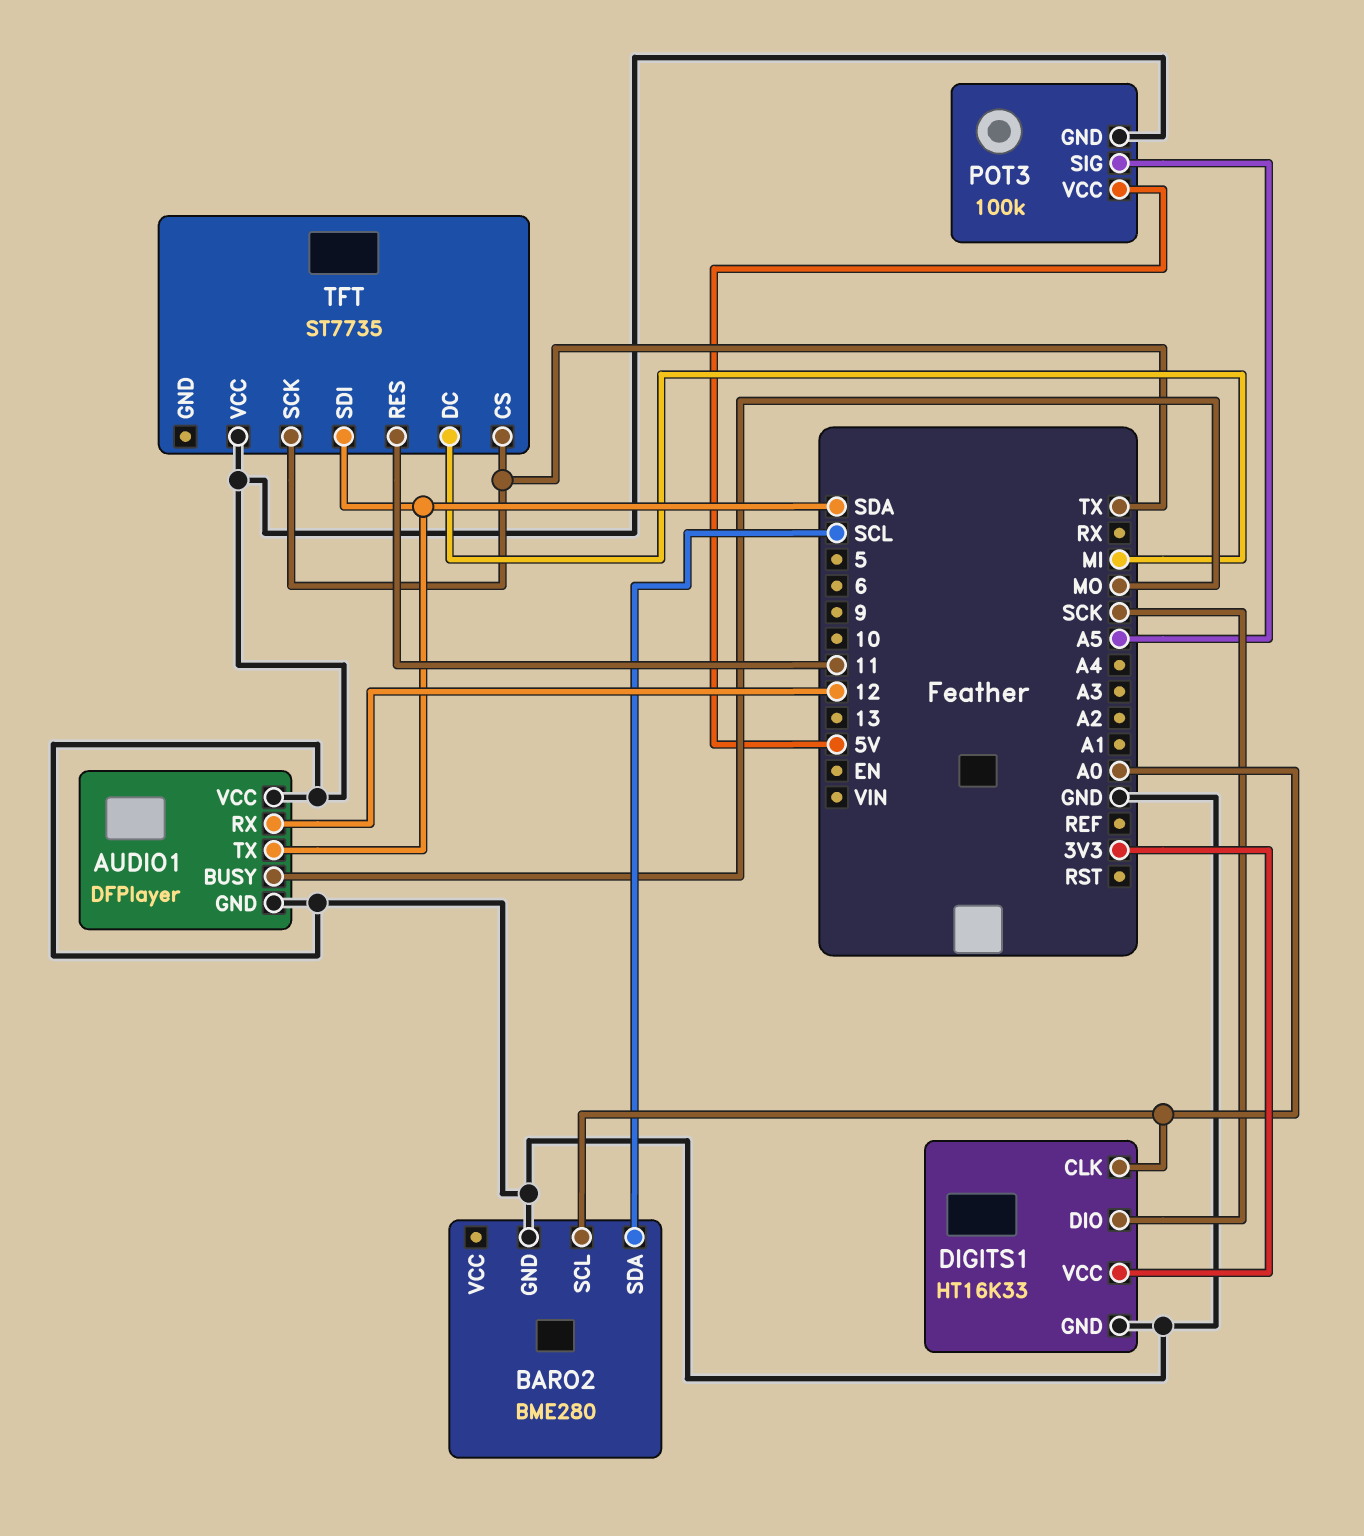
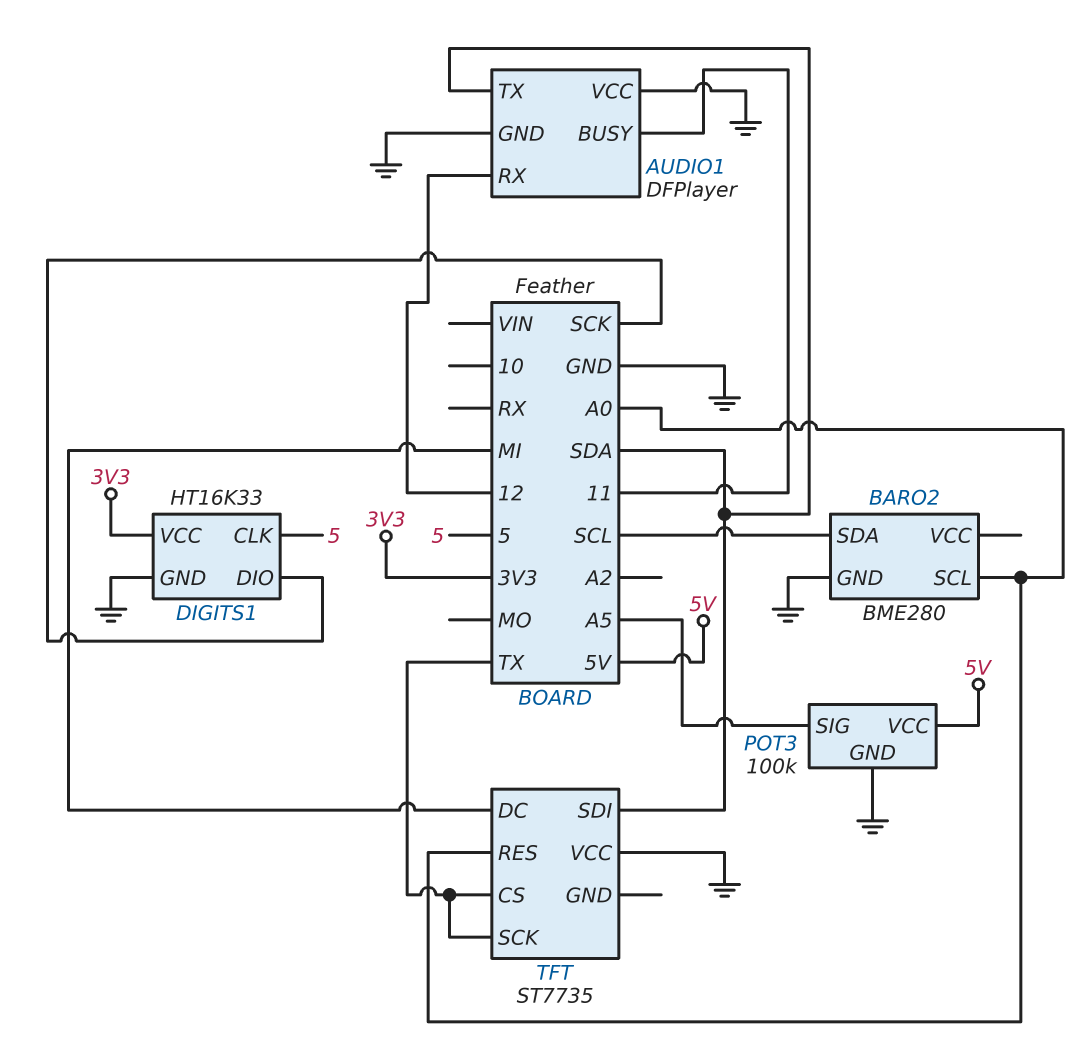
AUDIO1 pin BUSY: MO -> 11
DIGITS1 pin CLK: A0 -> 5
TFT pin RES: 11 -> A0

